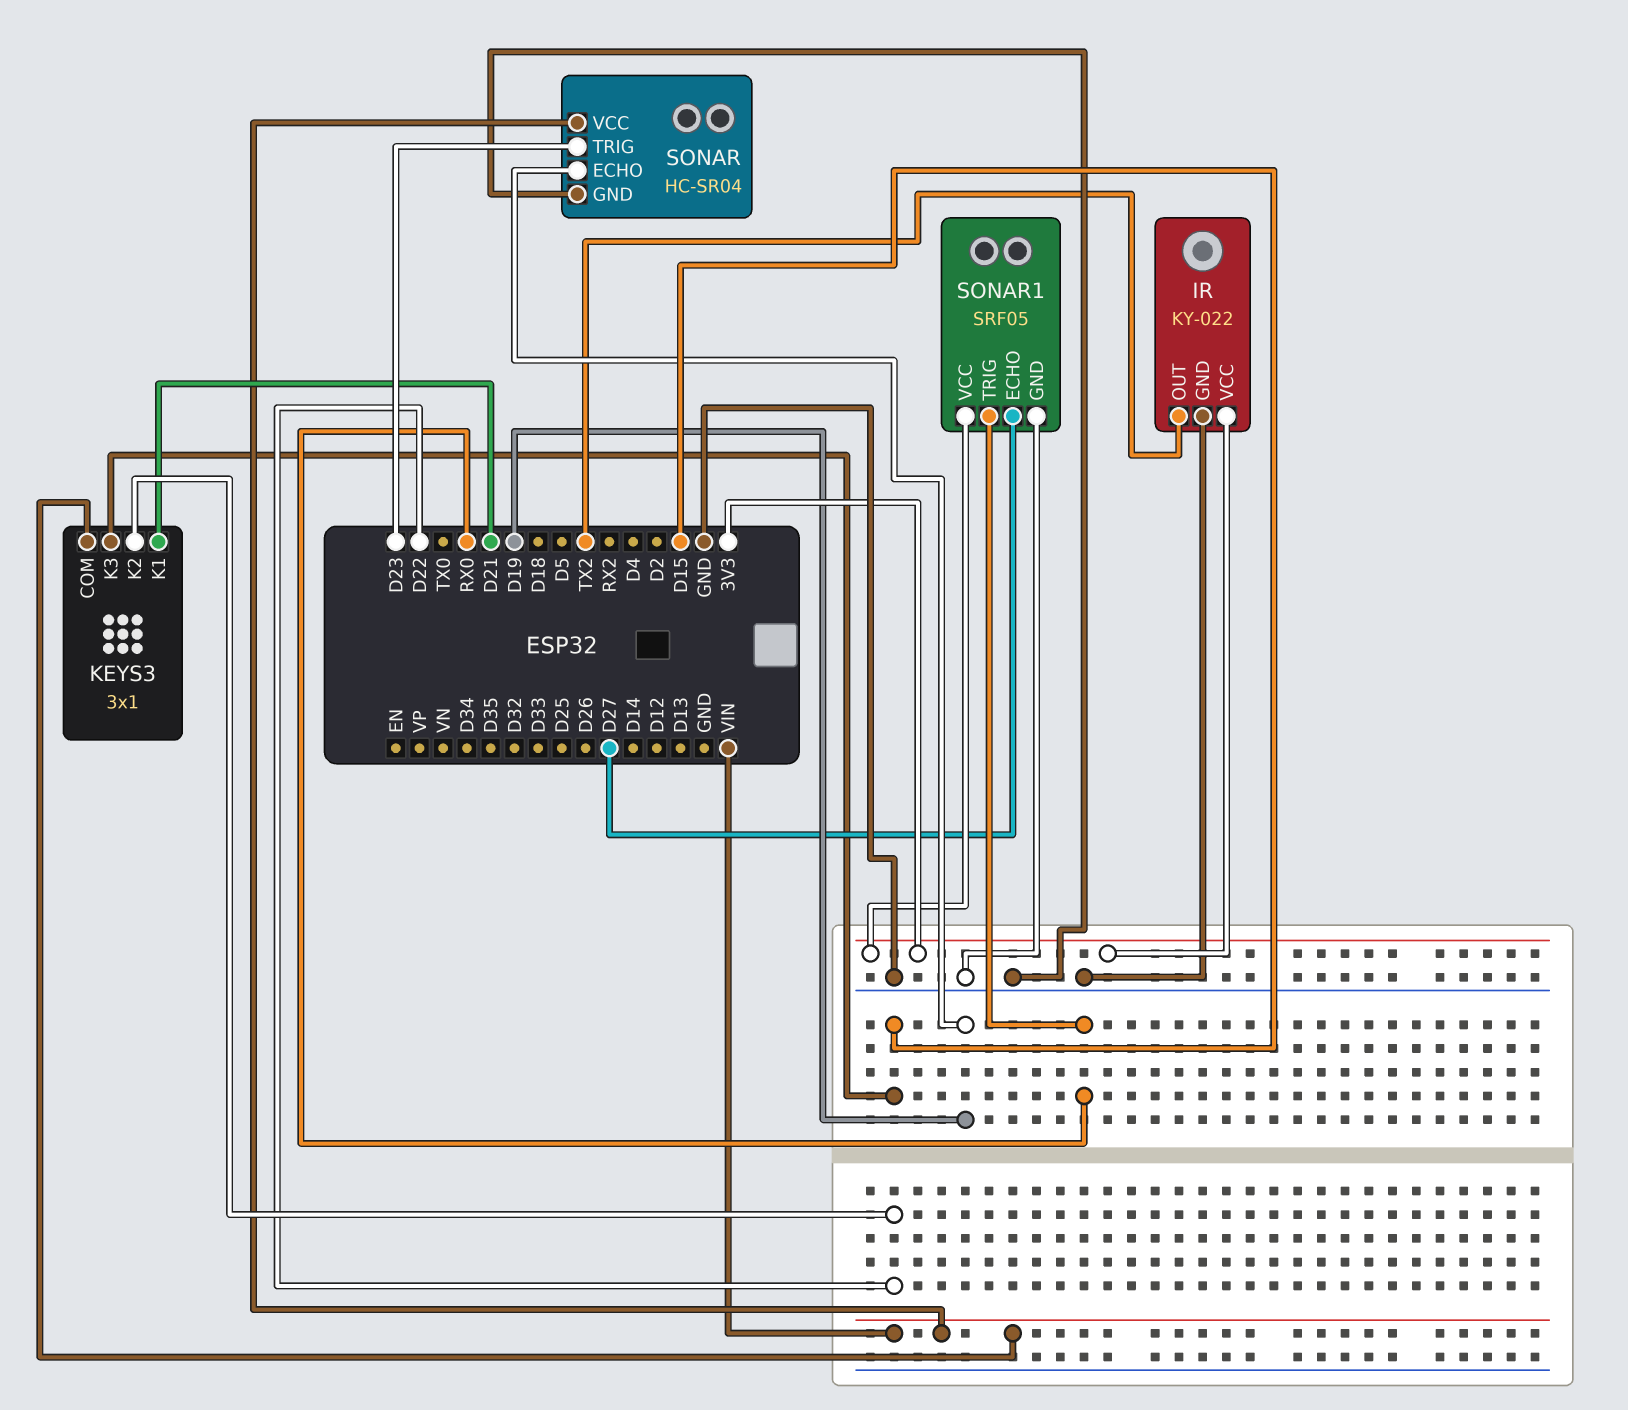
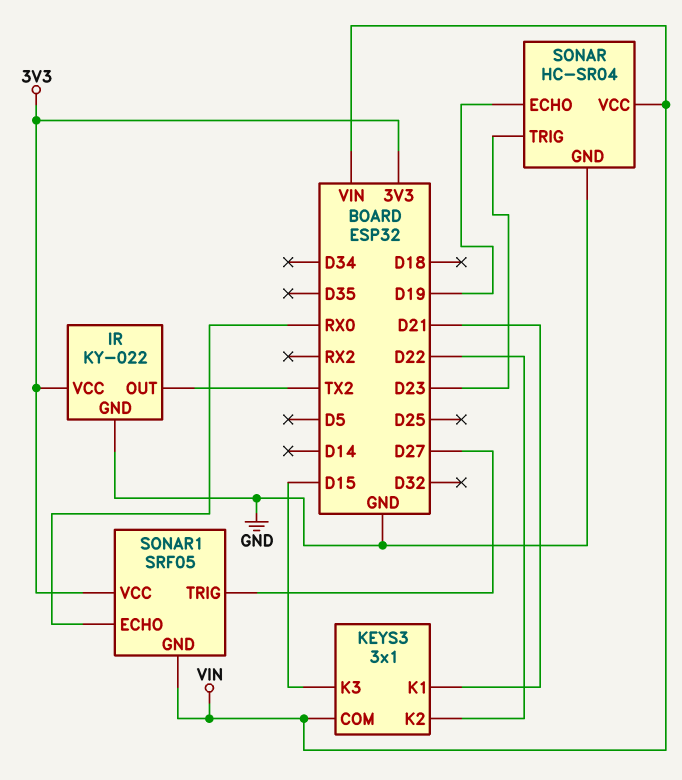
SONAR1 pin ECHO: D27 -> RX0
SONAR1 pin GND: GND -> VIN
SONAR1 pin TRIG: RX0 -> D27

